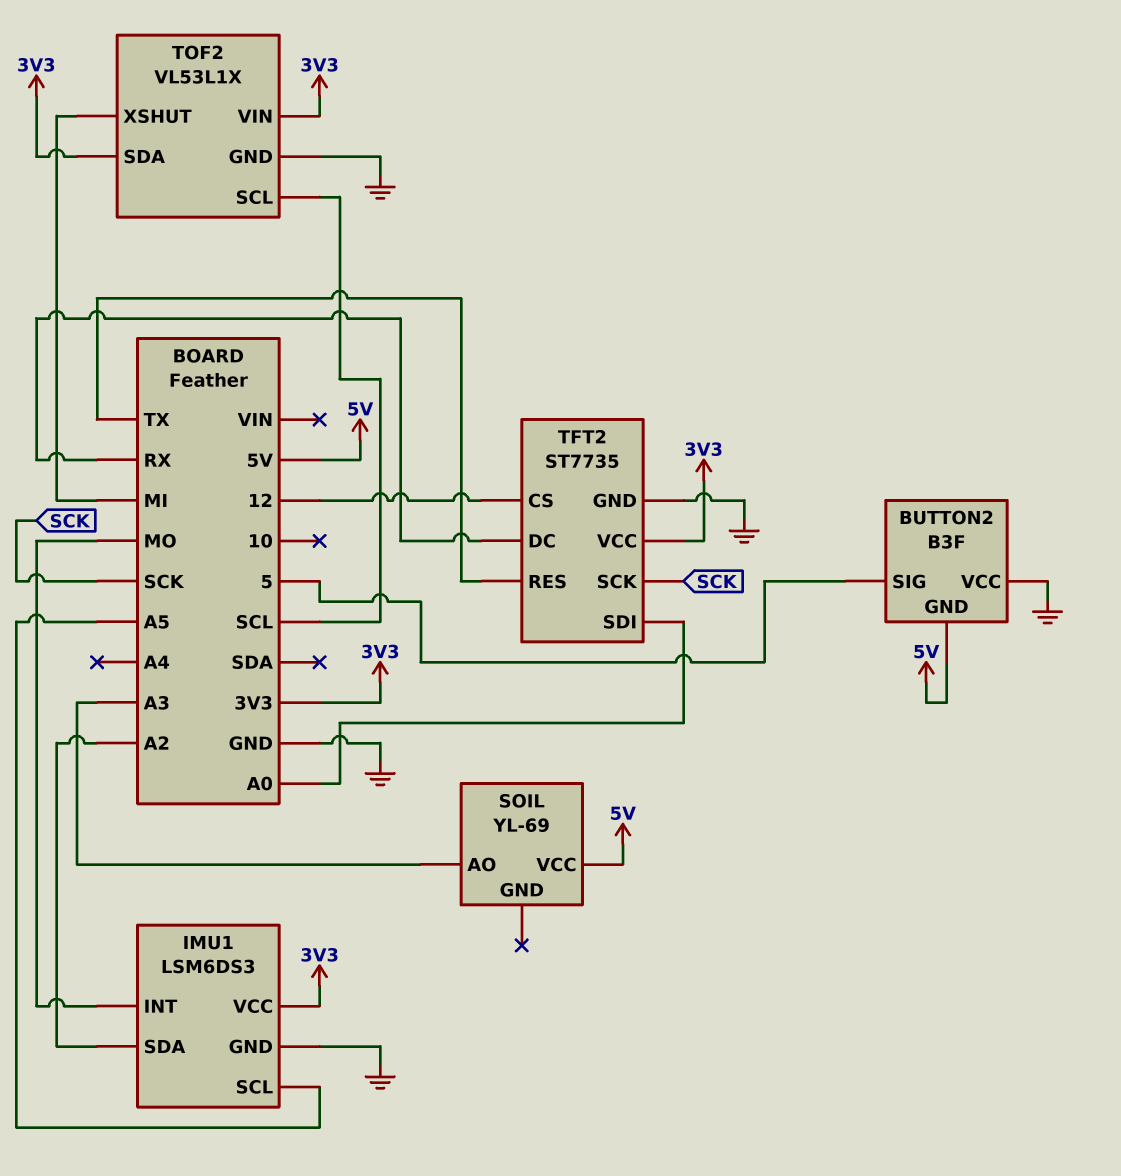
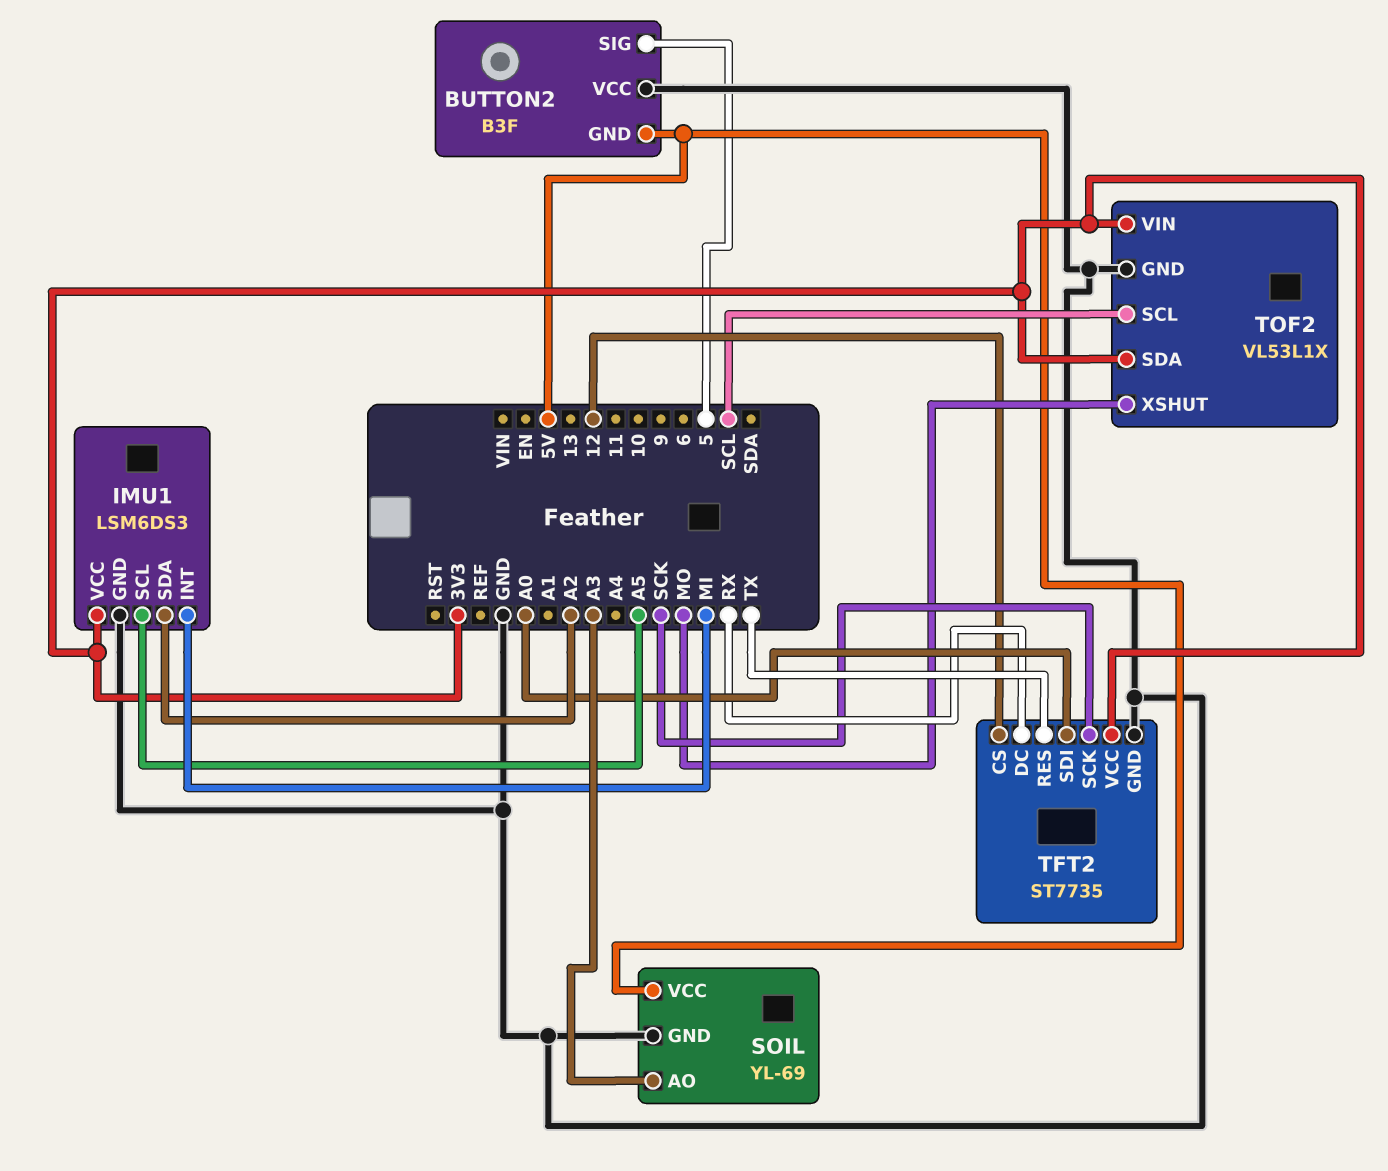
IMU1 pin INT: MO -> MI
SOIL pin GND: none -> GND
TOF2 pin XSHUT: MI -> MO

